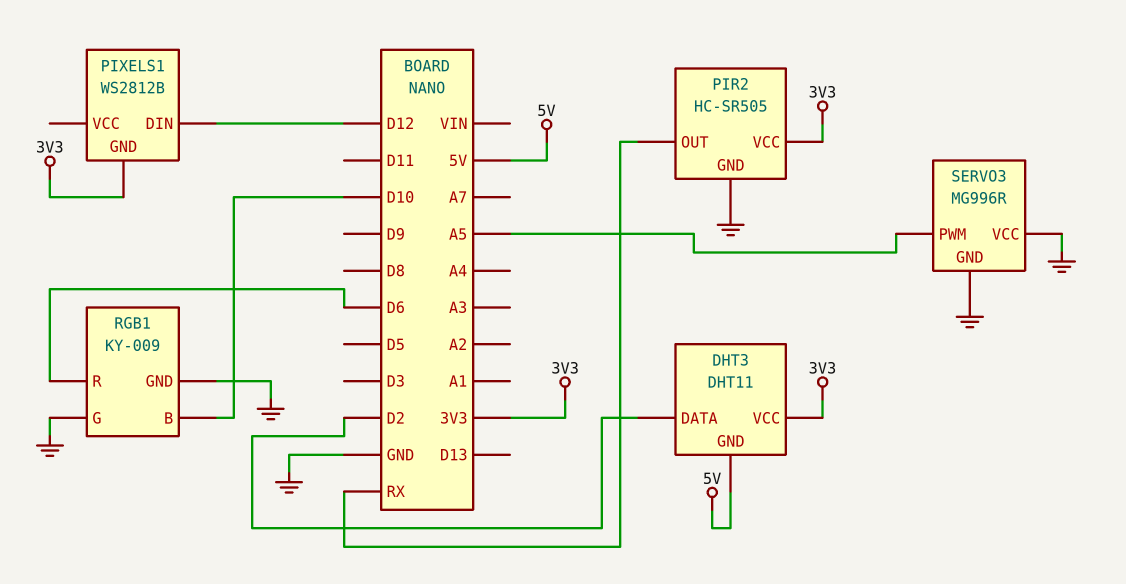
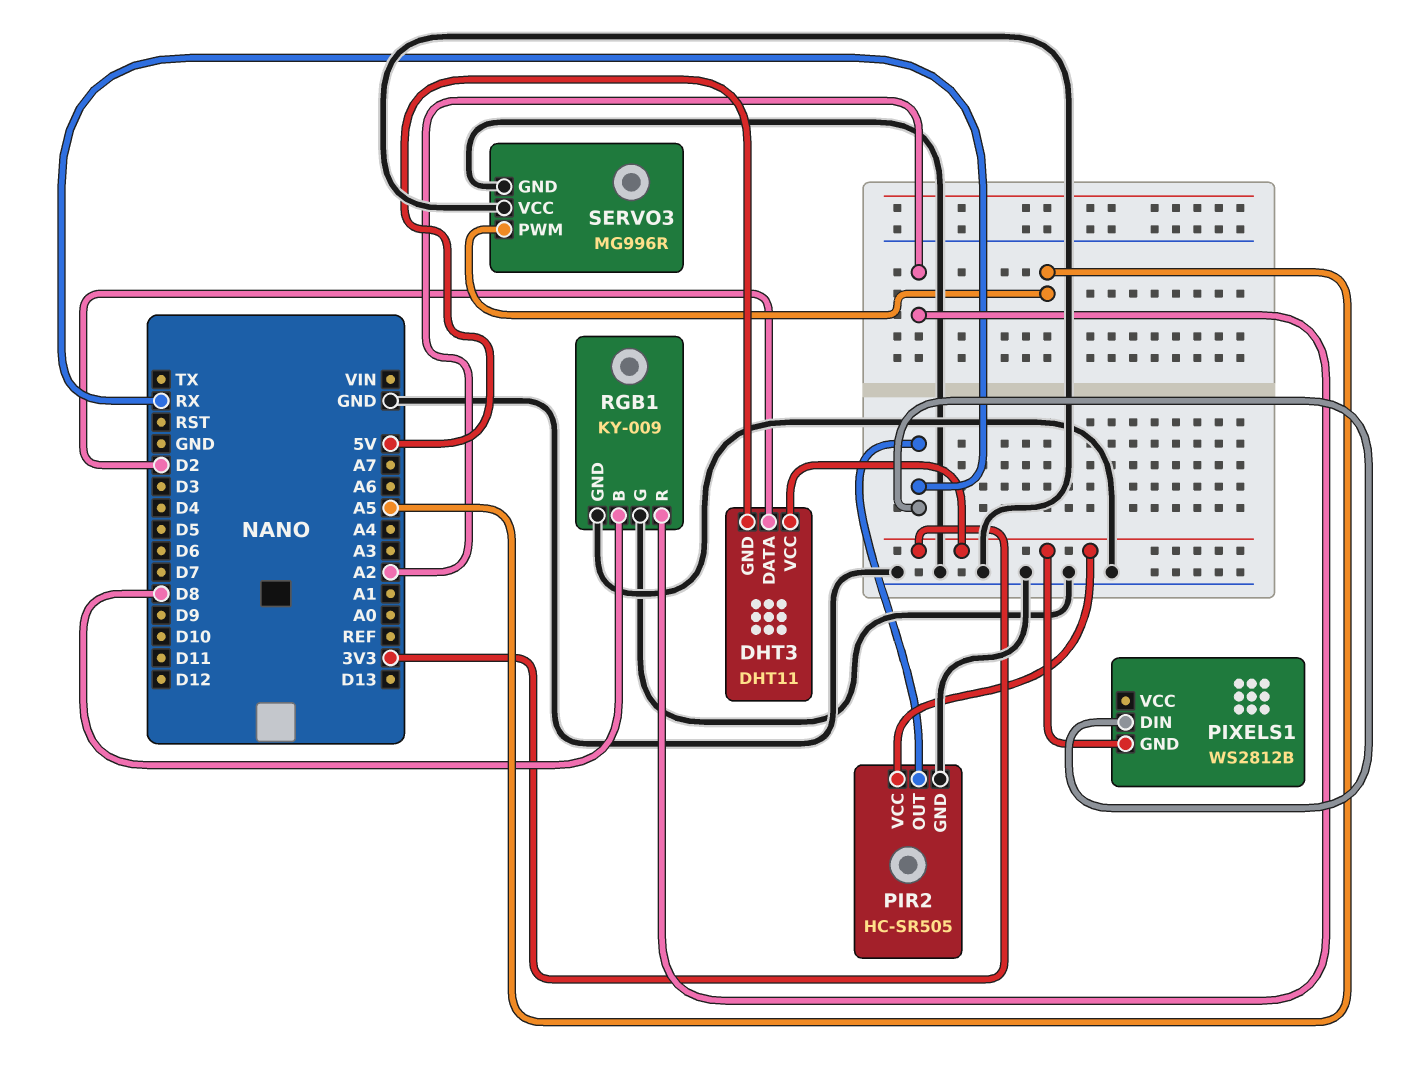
PIXELS1 pin DIN: D12 -> RX
RGB1 pin B: D10 -> D8
RGB1 pin R: D6 -> A2

